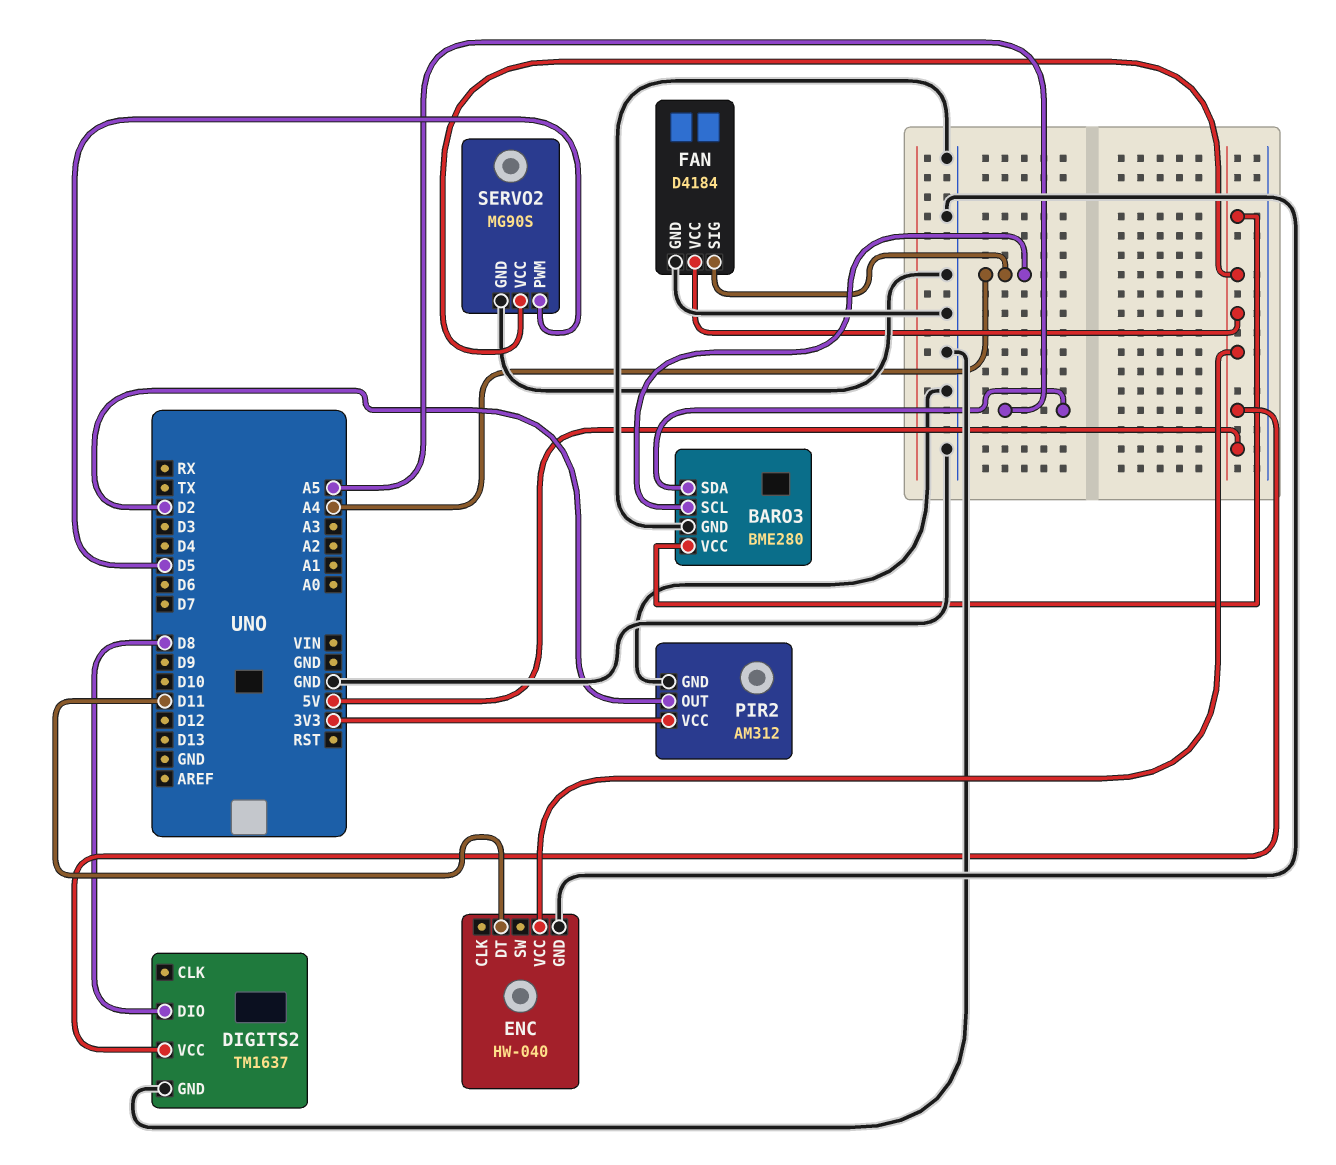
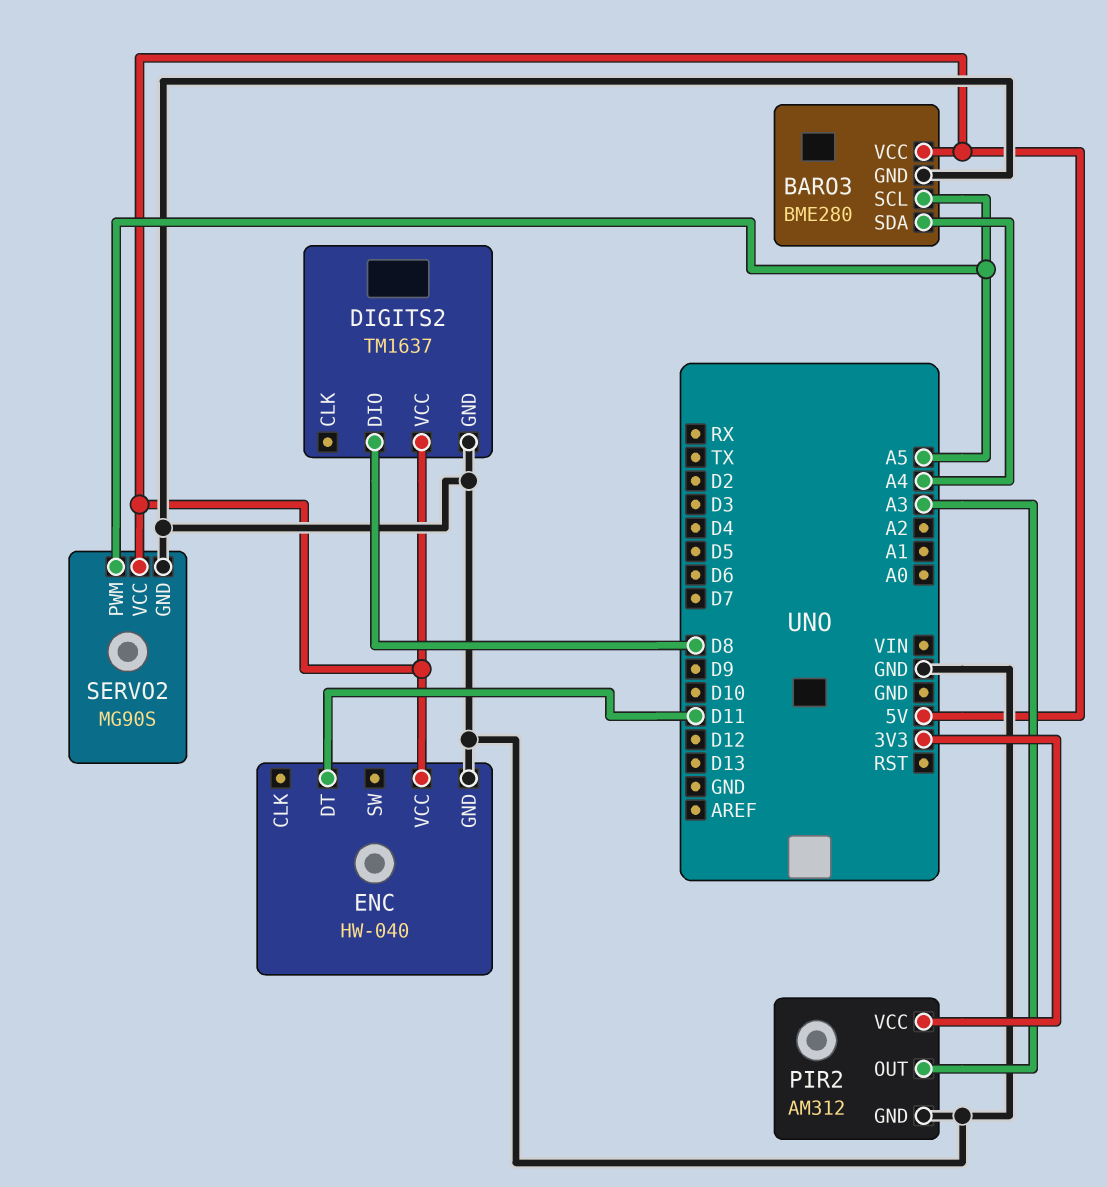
BARO3 pin SCL: A4 -> A5
BARO3 pin SDA: A5 -> A4
FAN: D4184 -> none
FAN pin GND: GND -> none
FAN pin SIG: A4 -> none
FAN pin VCC: 5V -> none
PIR2 pin OUT: D2 -> A3
SERVO2 pin PWM: D5 -> A5

